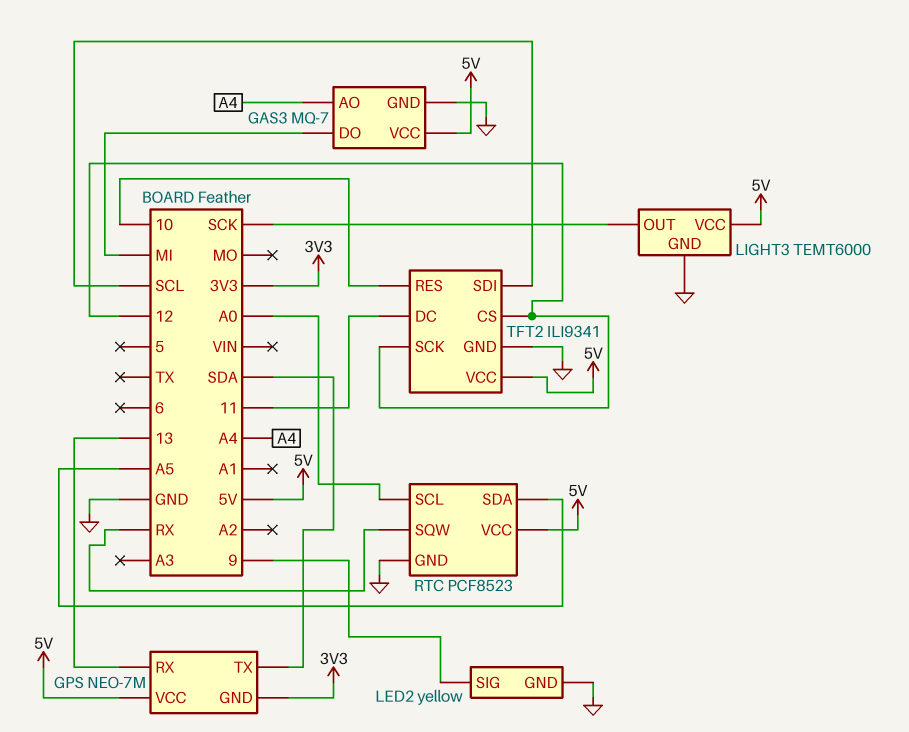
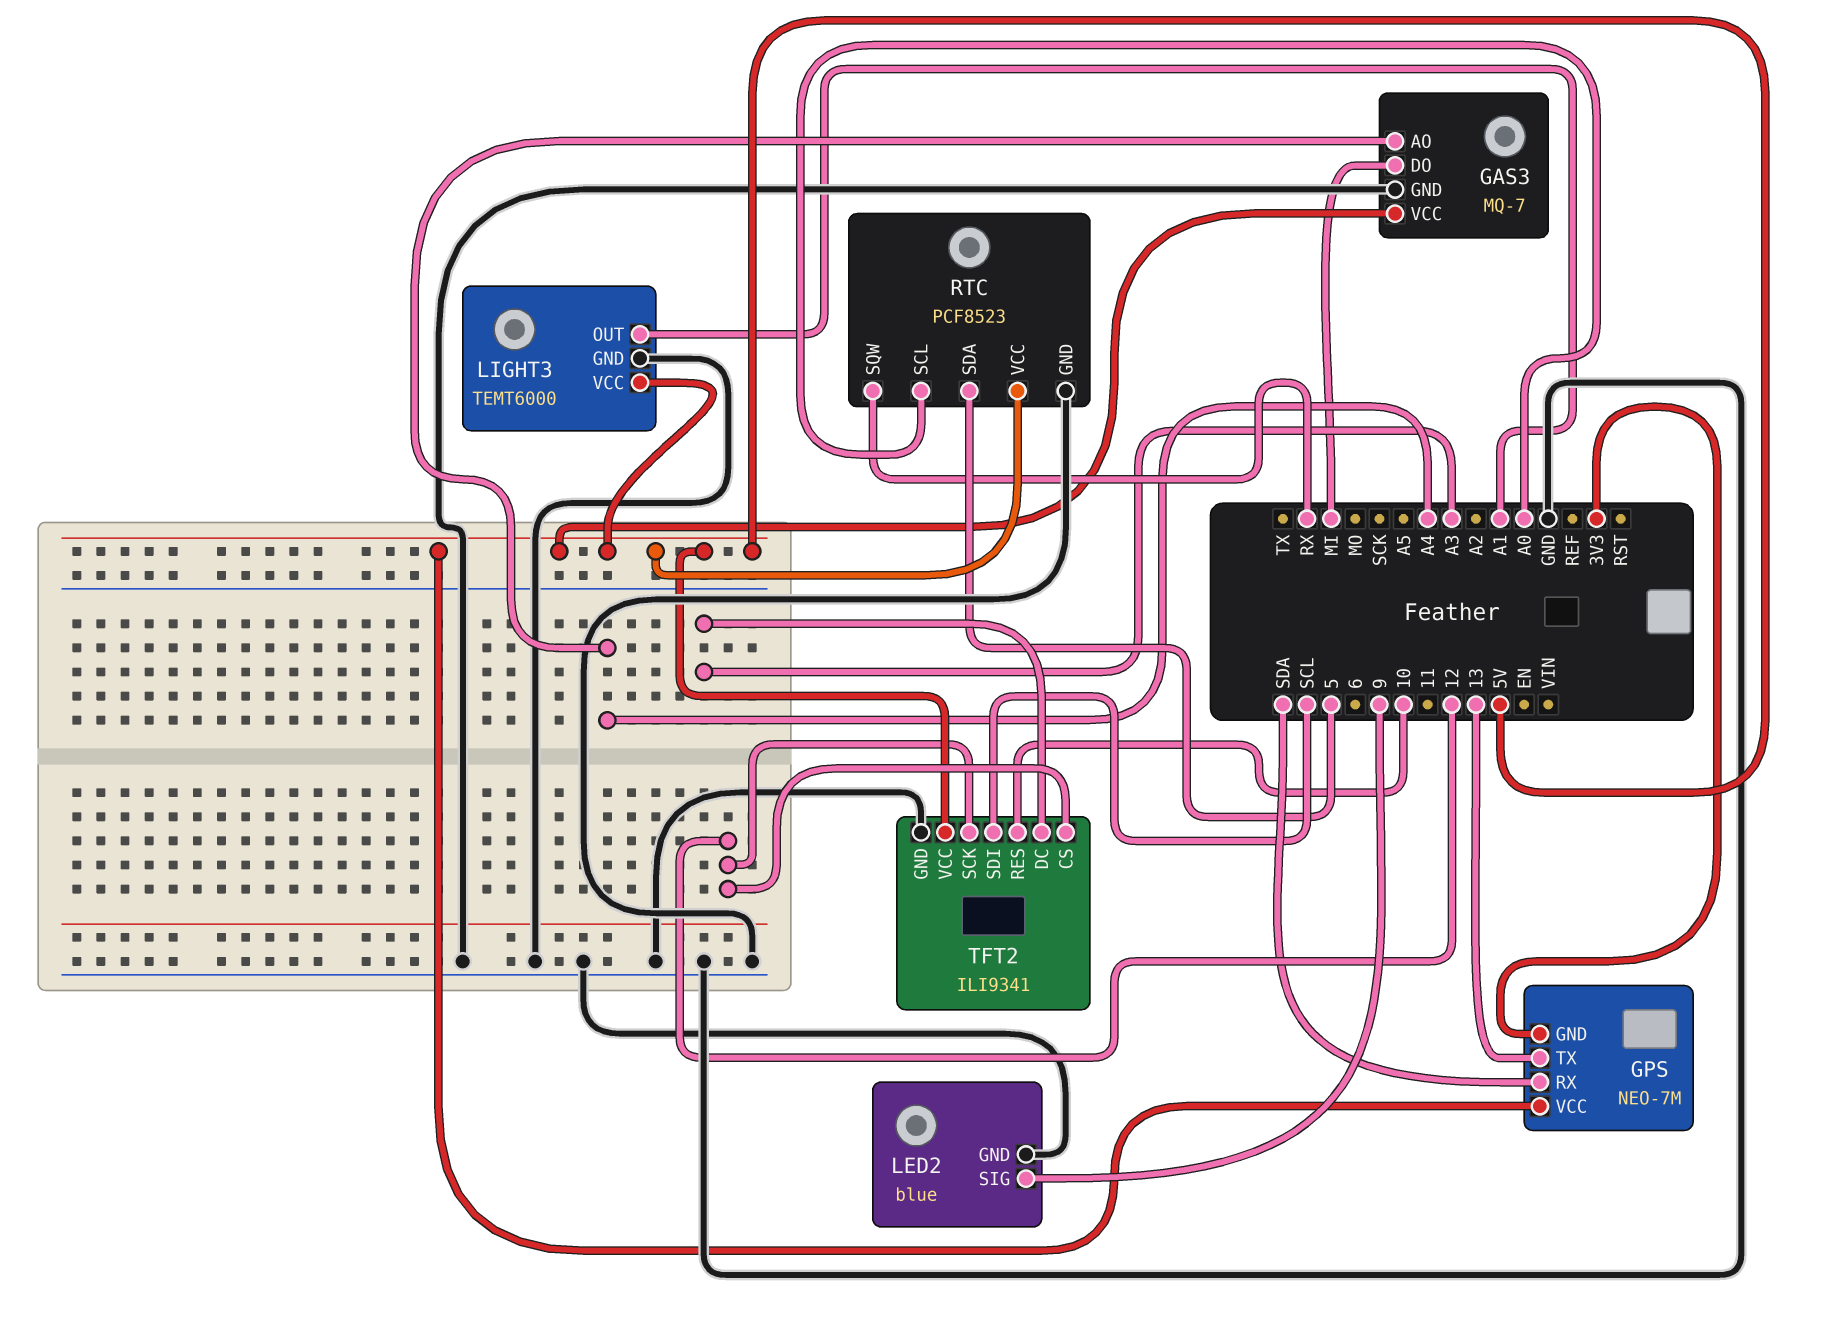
GPS pin RX: 13 -> SDA
GPS pin TX: SDA -> 13
LED2: yellow -> blue
LIGHT3 pin OUT: SCK -> A1
RTC pin SDA: A5 -> 5
TFT2 pin DC: 11 -> A3

